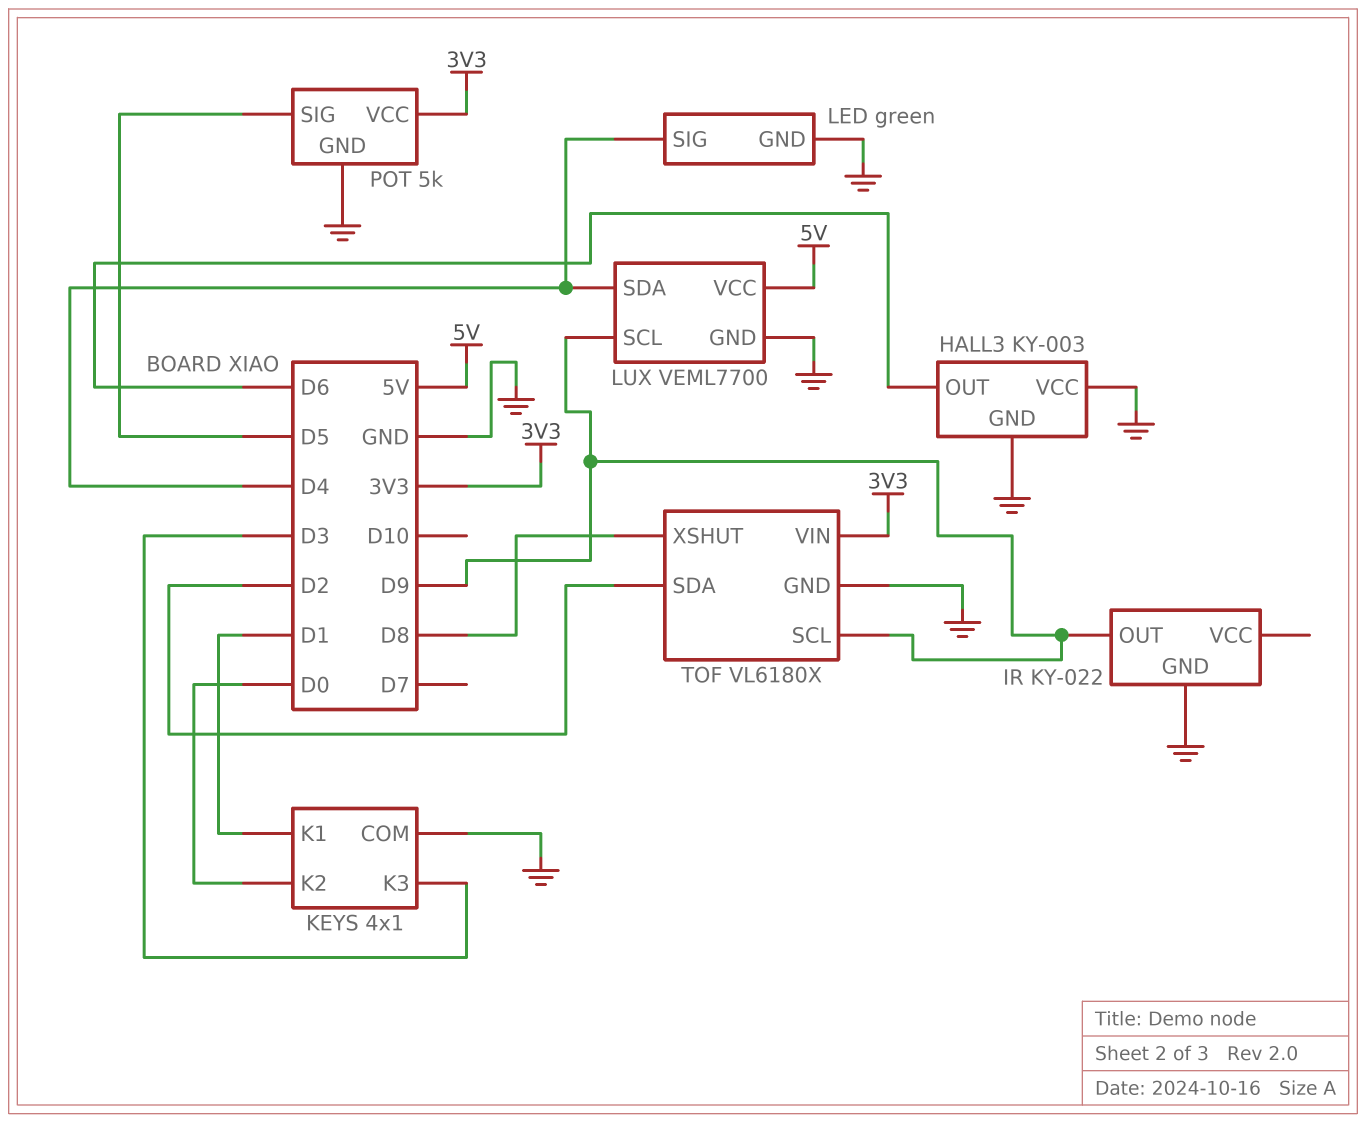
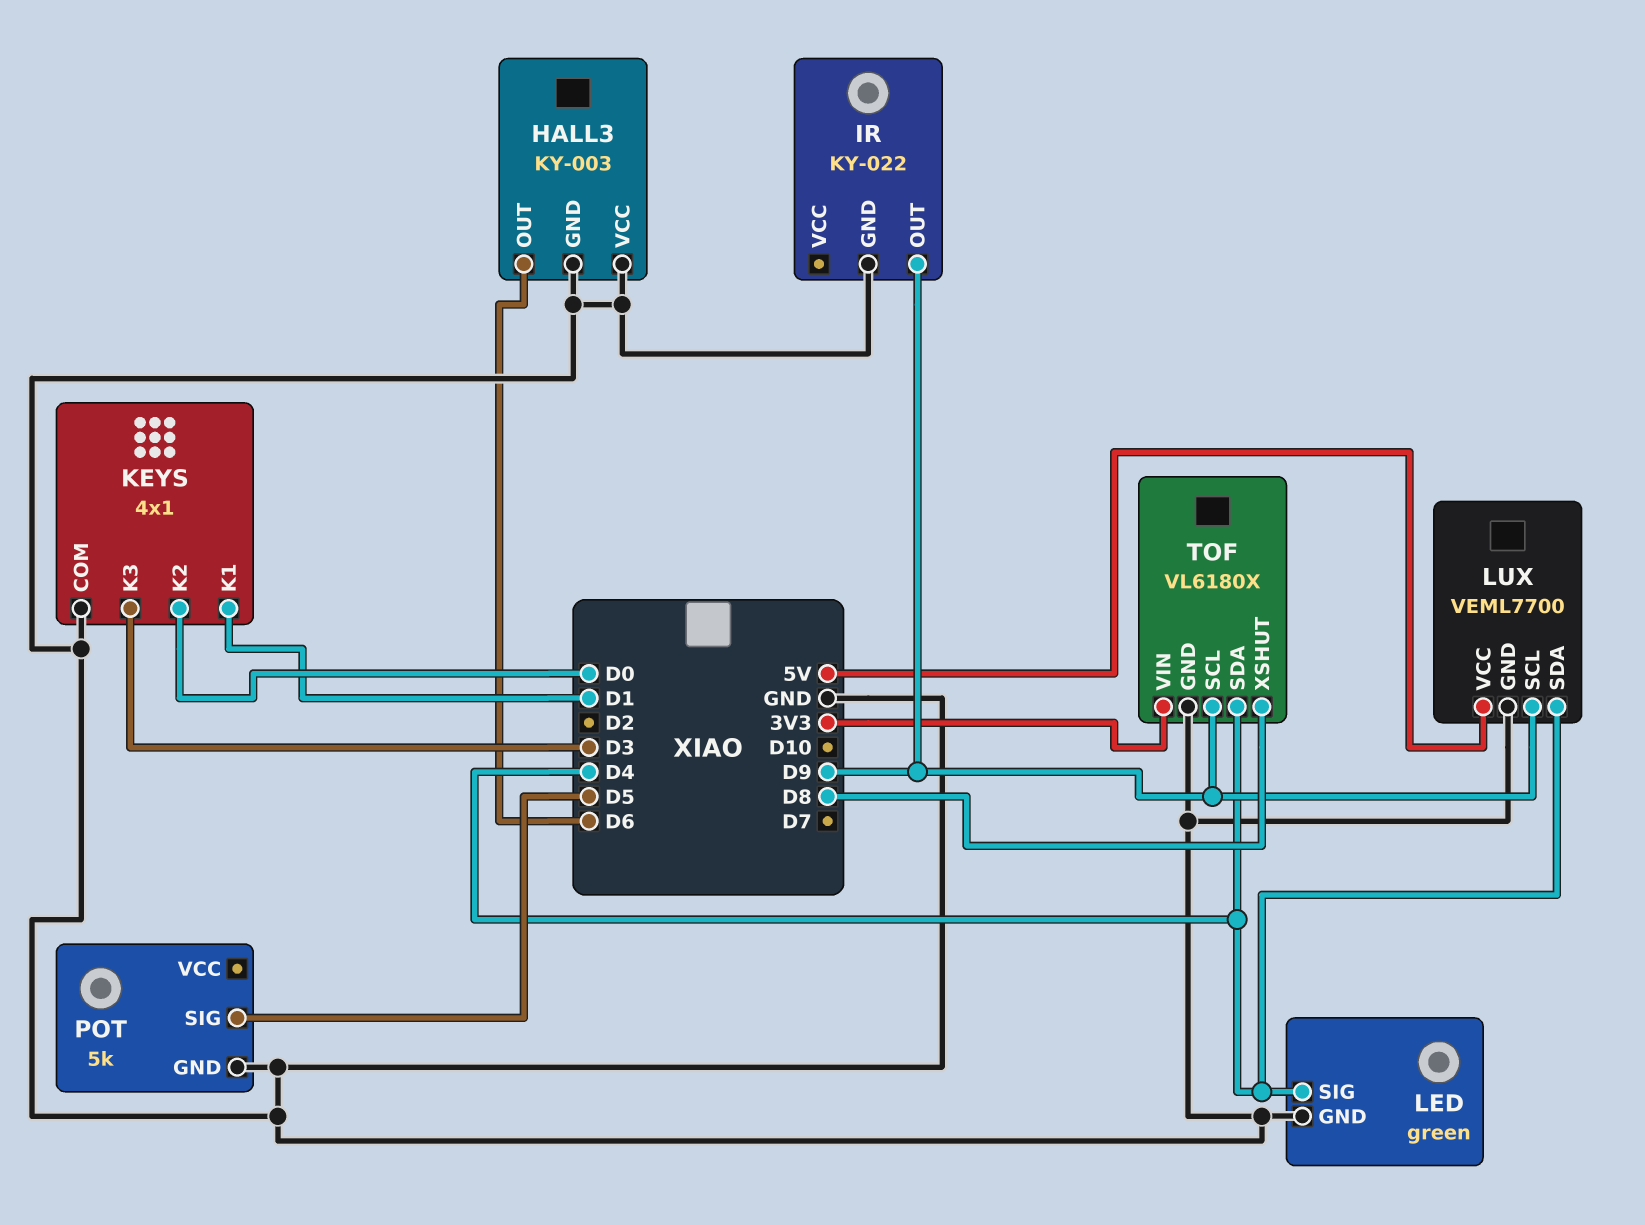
POT pin VCC: 3V3 -> none
TOF pin SDA: D2 -> D4

